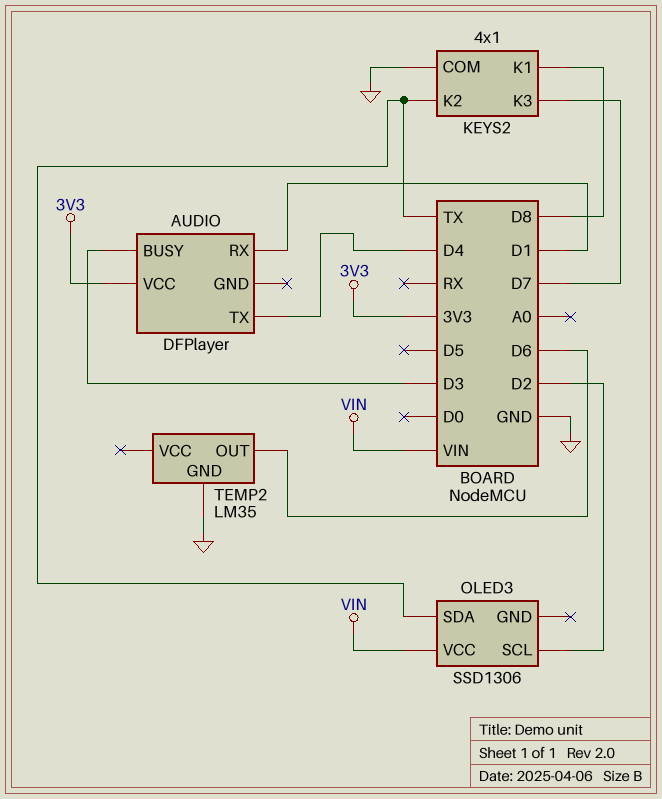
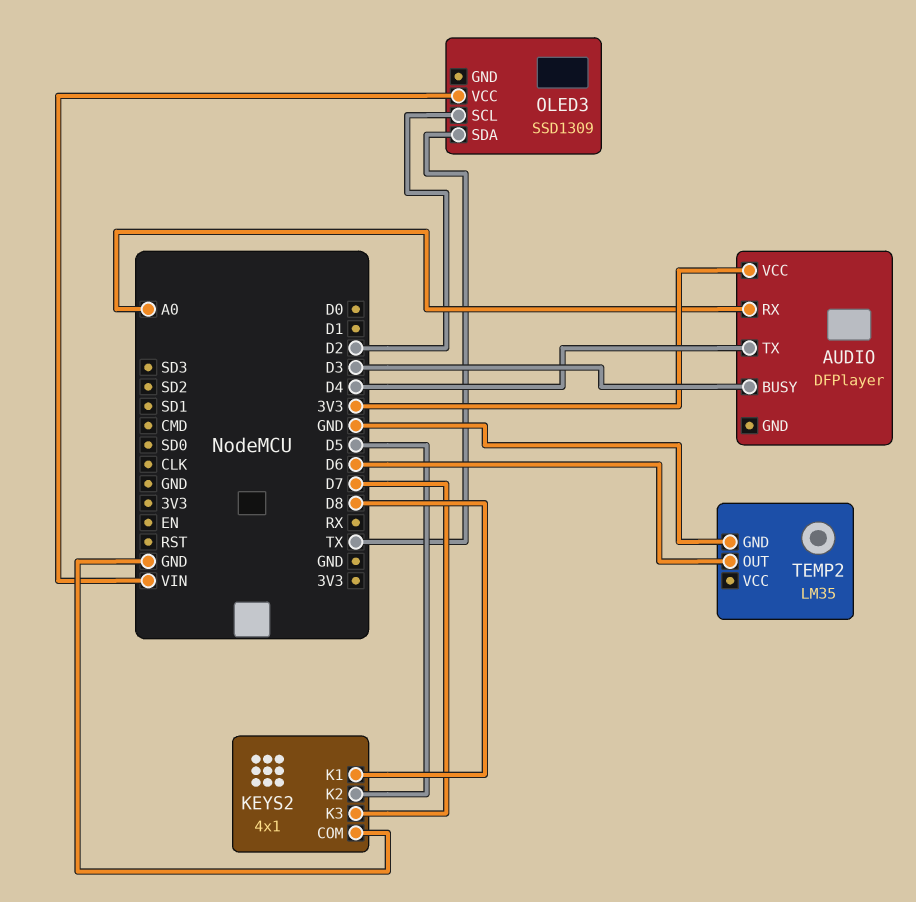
AUDIO pin RX: D1 -> A0
KEYS2 pin K2: TX -> D5
OLED3: SSD1306 -> SSD1309

